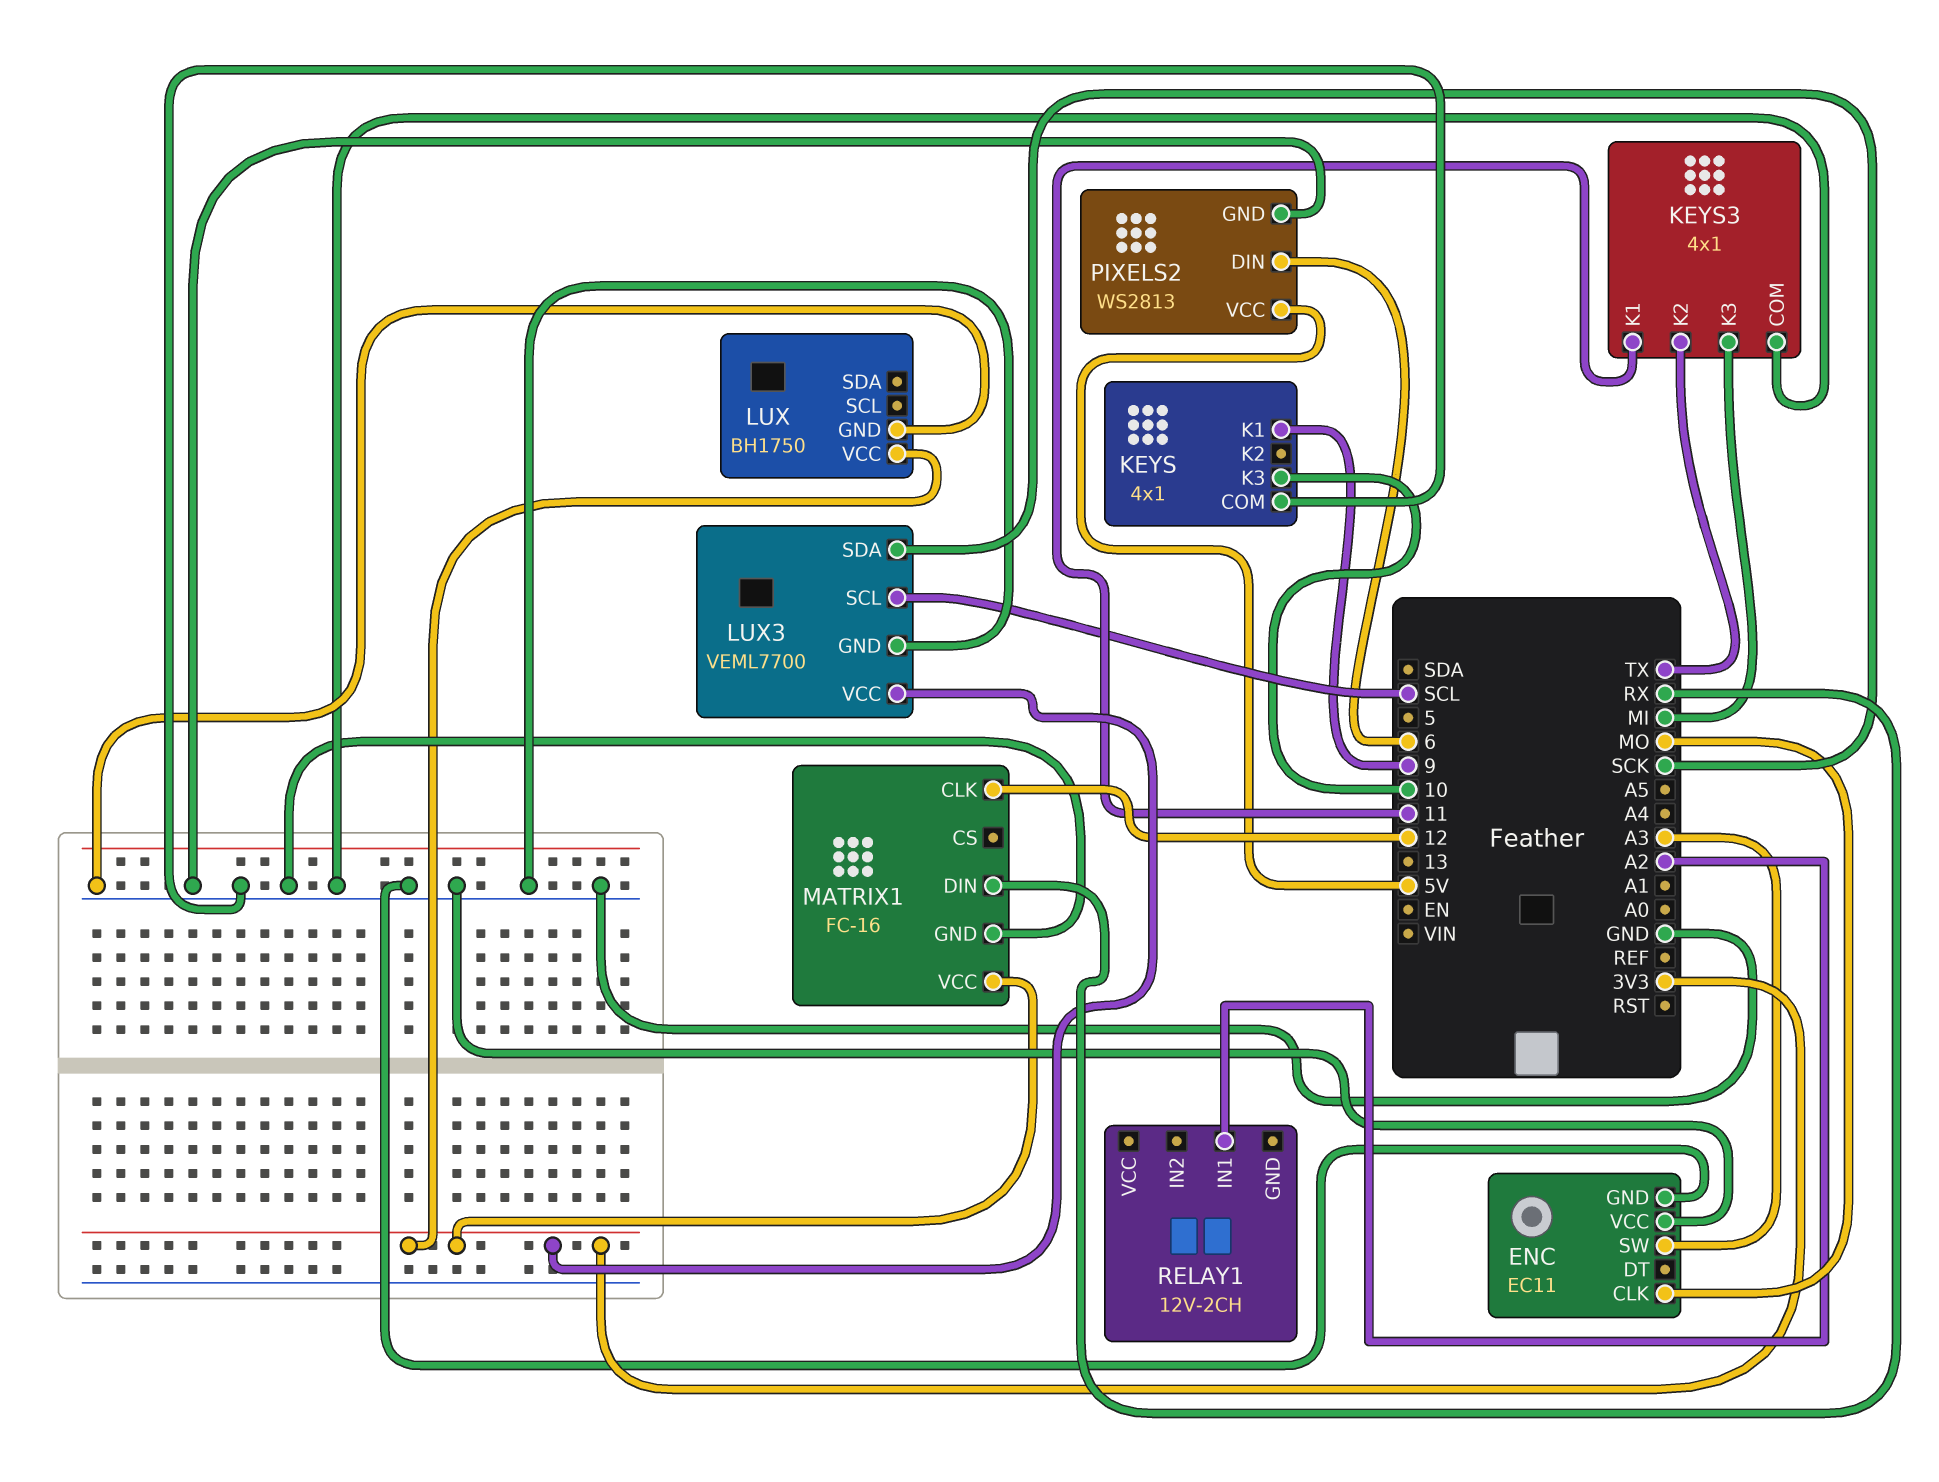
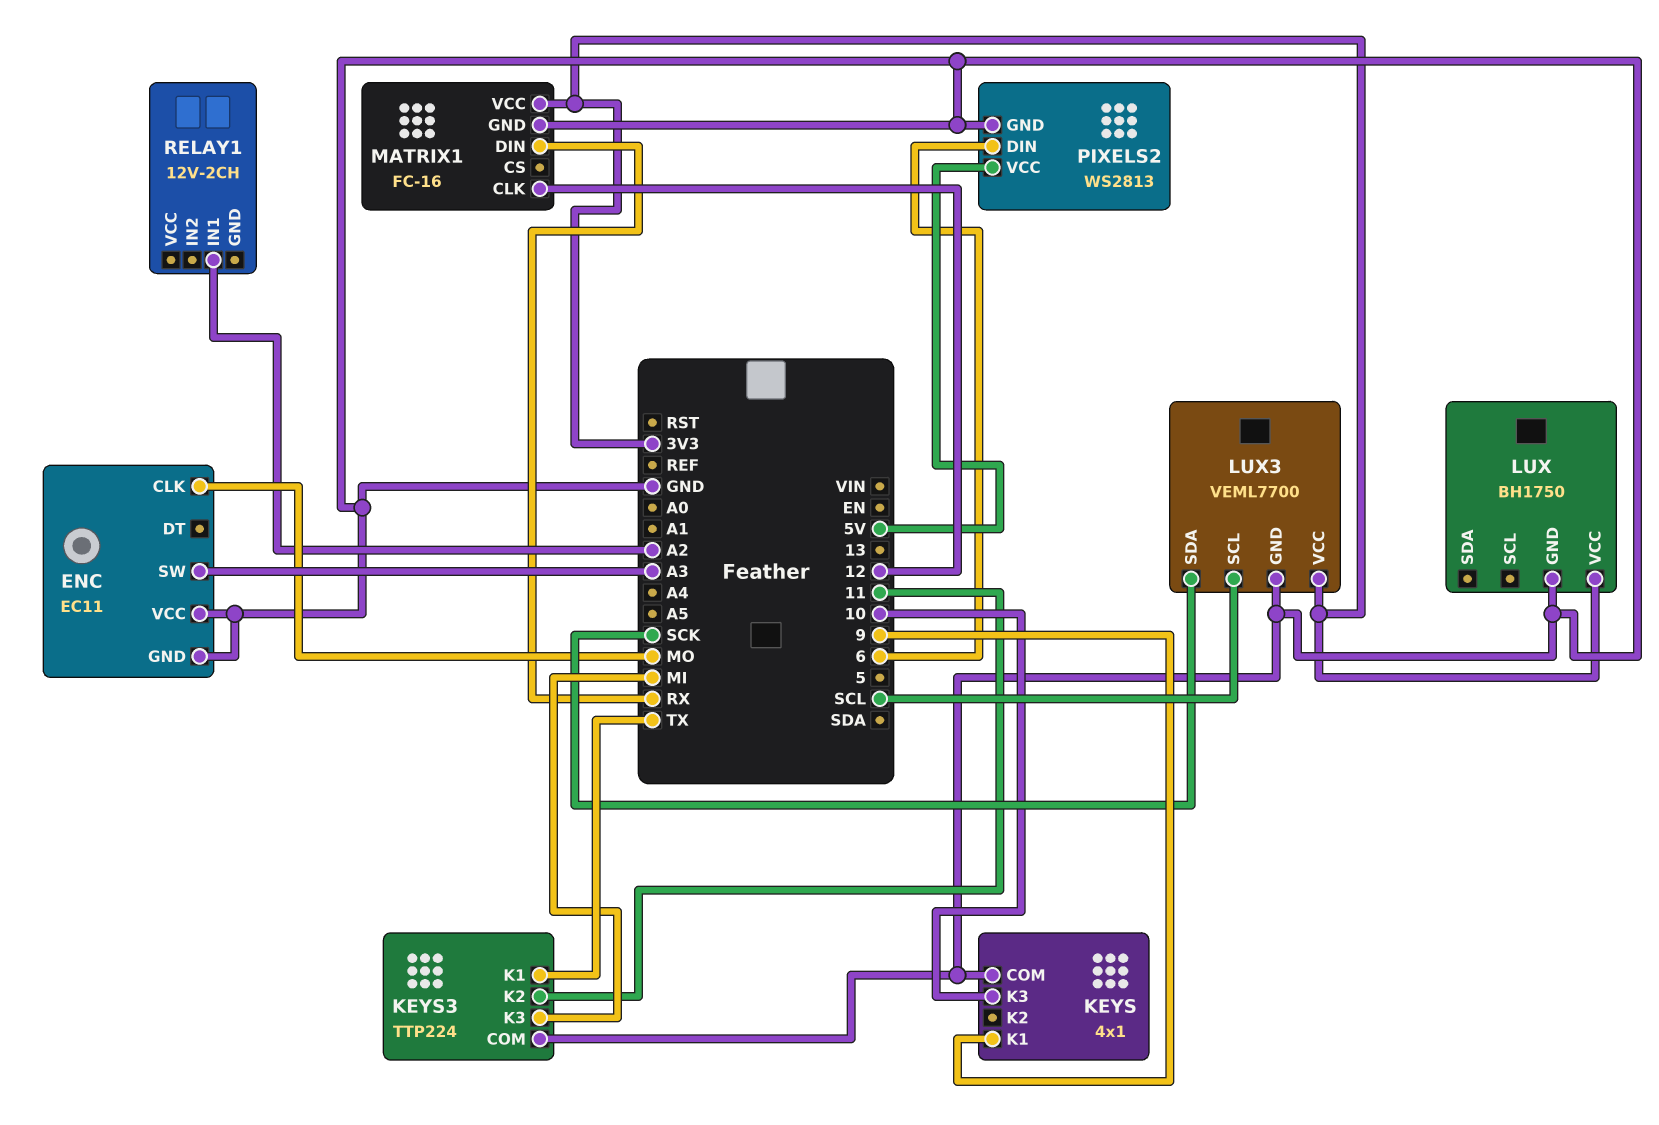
KEYS3: 4x1 -> TTP224
KEYS3 pin K1: 11 -> TX
KEYS3 pin K2: TX -> 11

